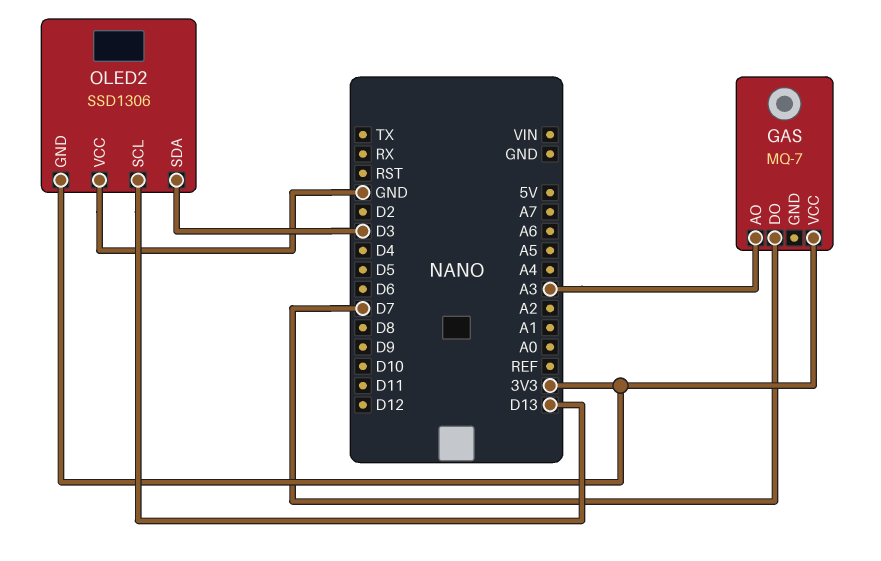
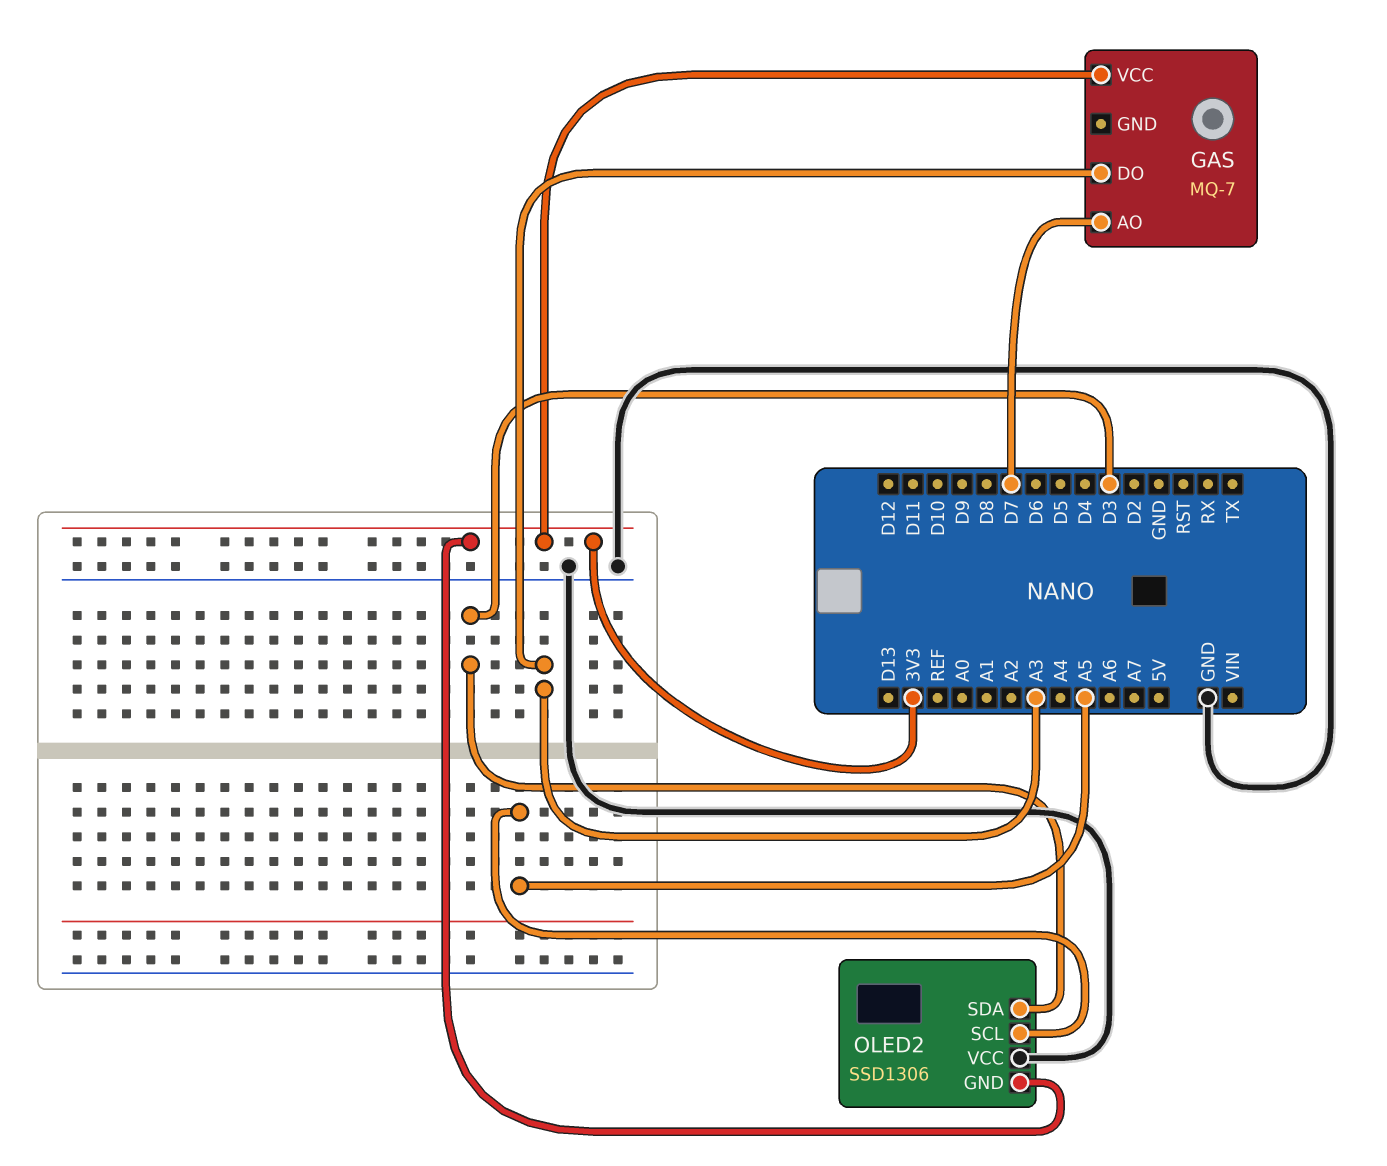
GAS pin AO: A3 -> D7
GAS pin DO: D7 -> A3
OLED2 pin SCL: D13 -> A5

